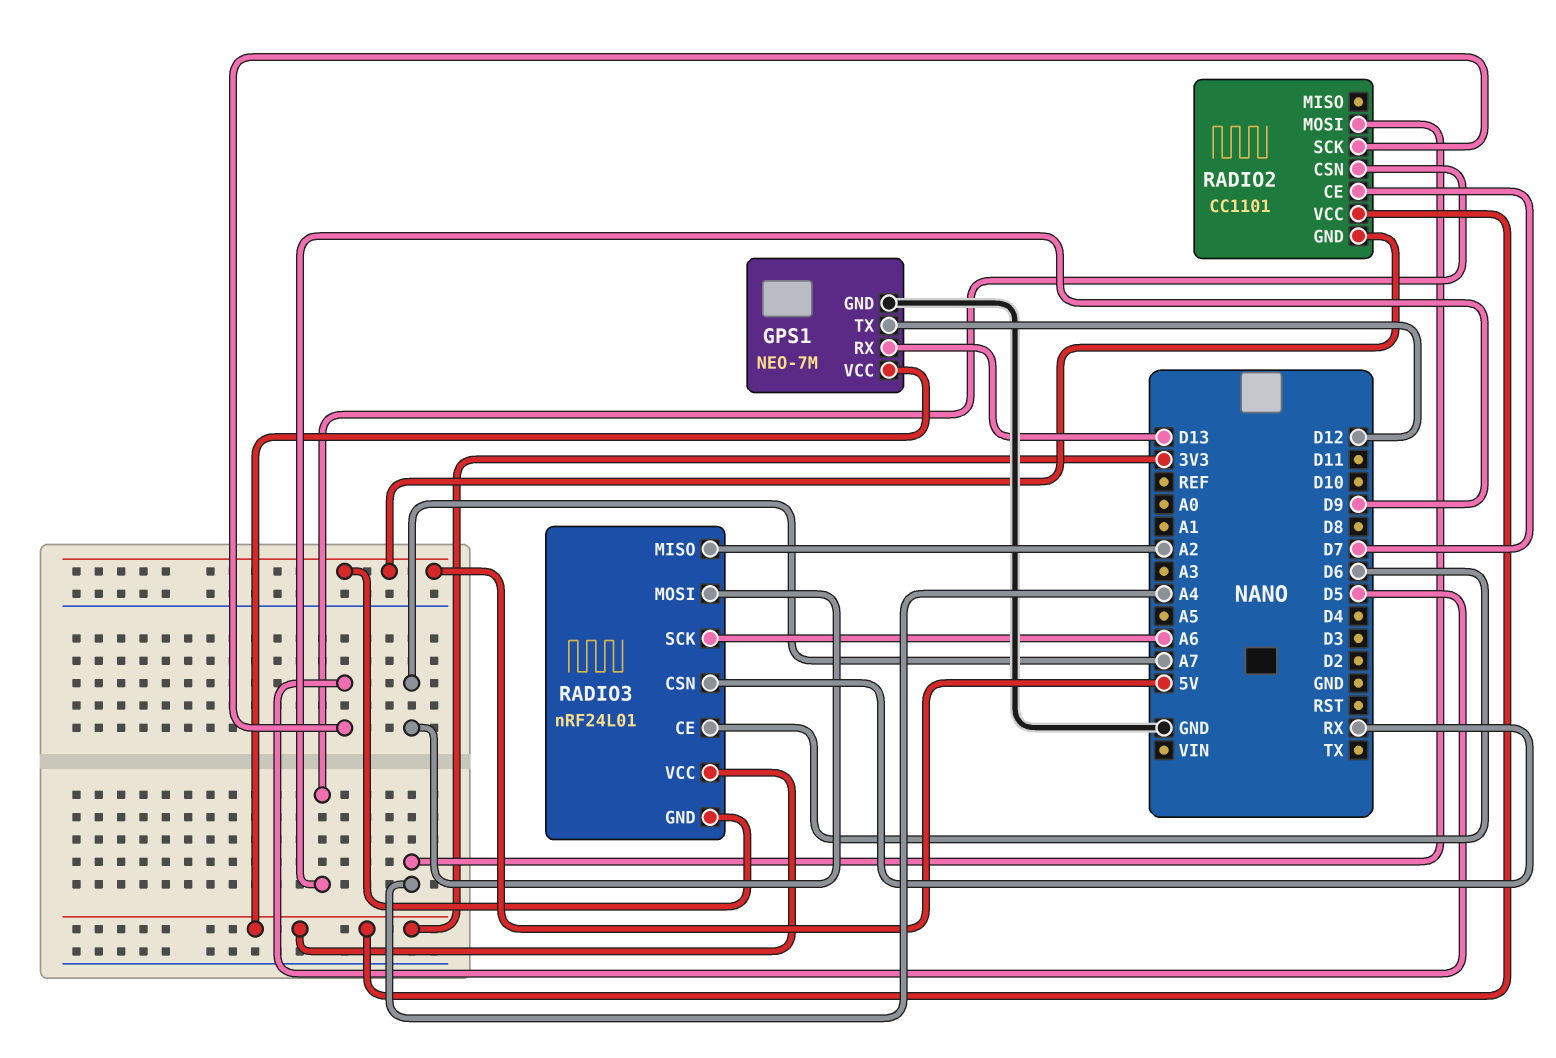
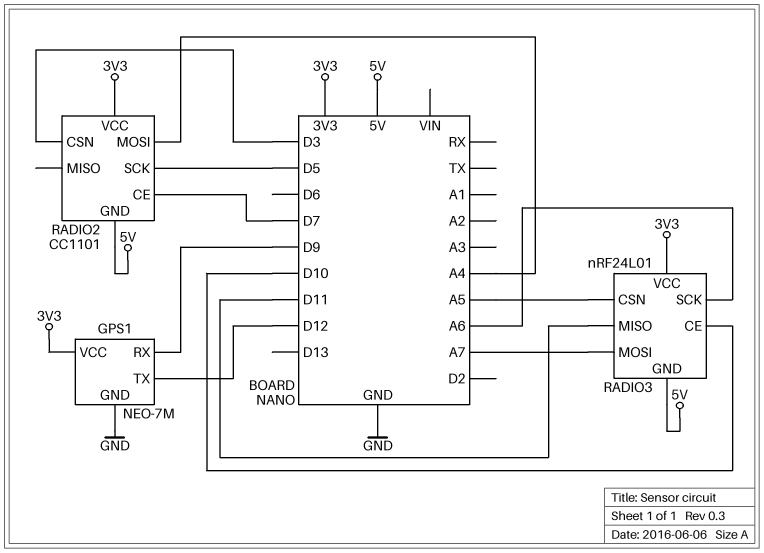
GPS1 pin RX: D13 -> D9
RADIO2 pin CSN: D9 -> D3
RADIO3 pin CE: D6 -> D10
RADIO3 pin CSN: RX -> A5
RADIO3 pin MISO: A2 -> D11

